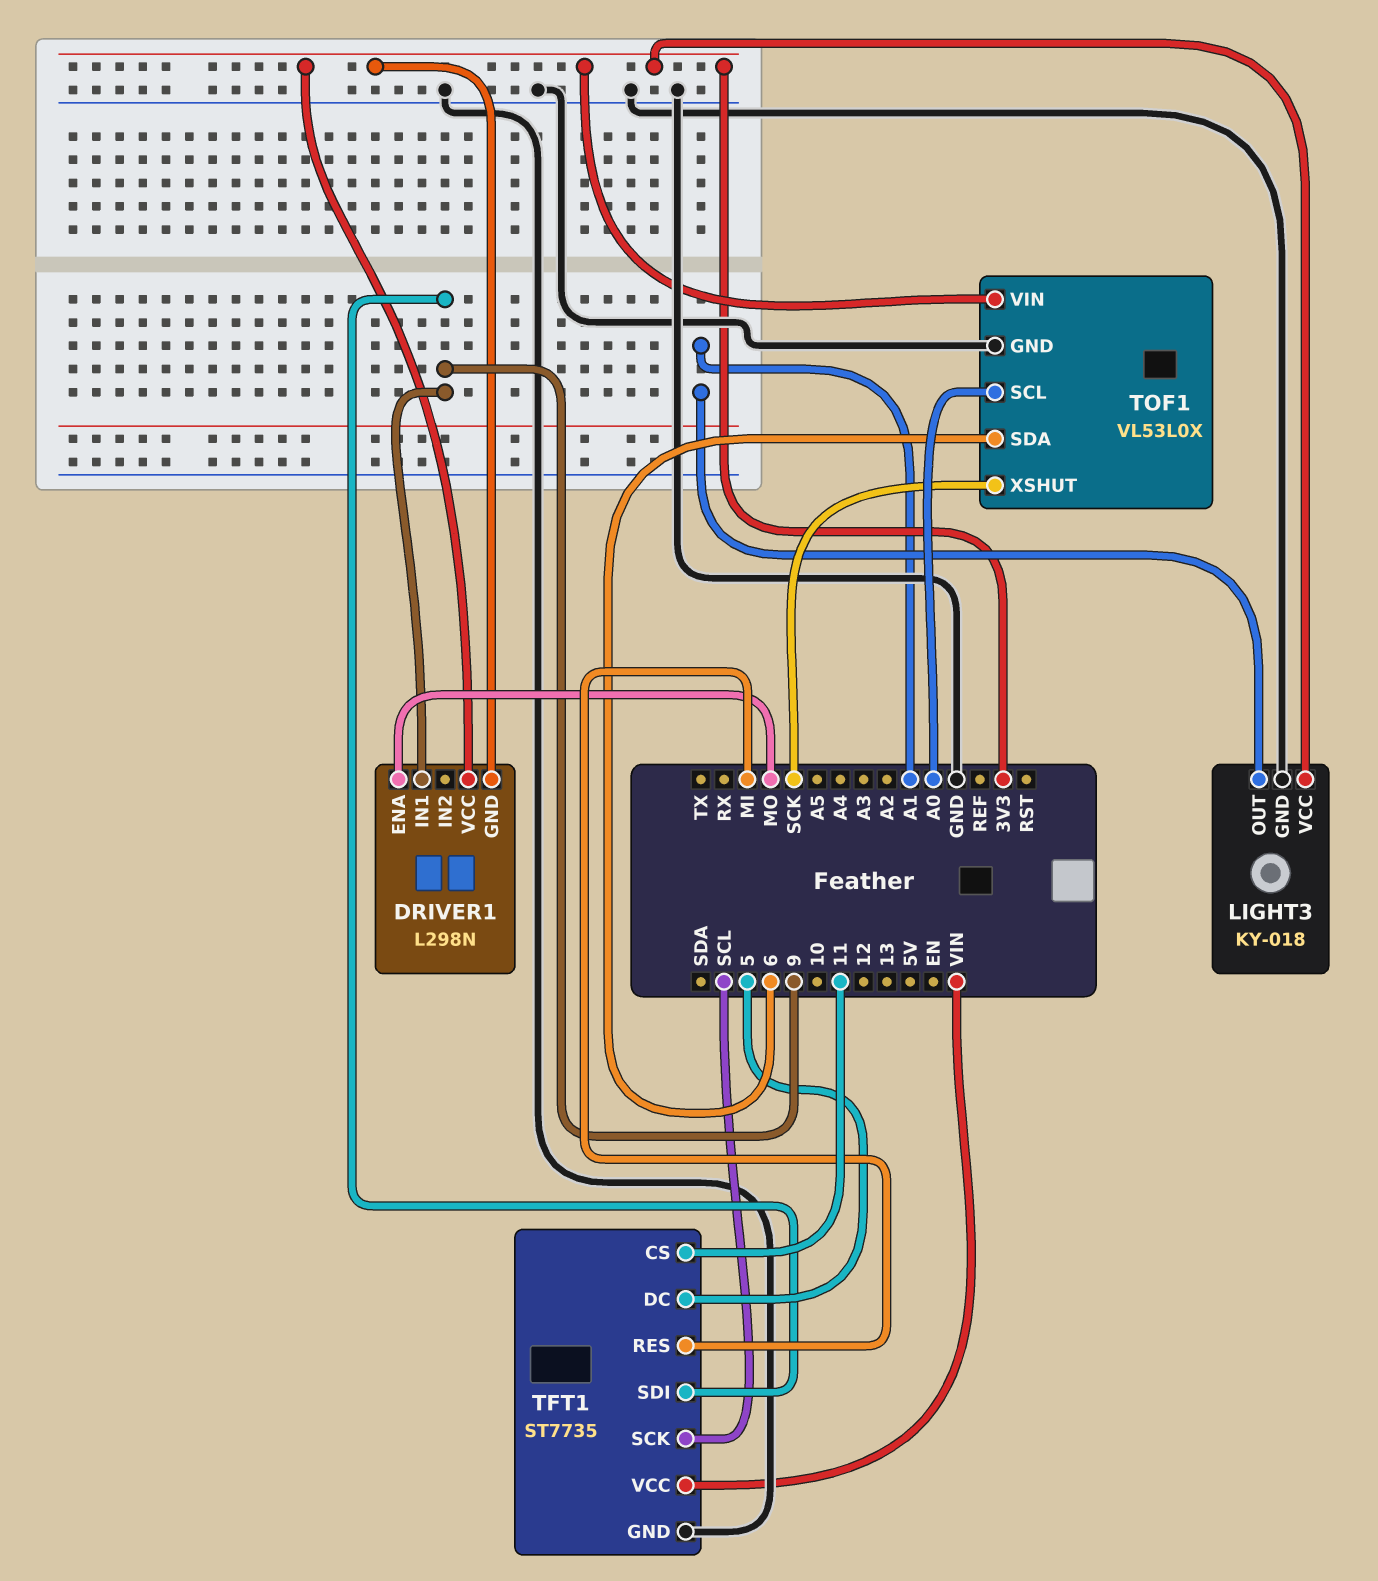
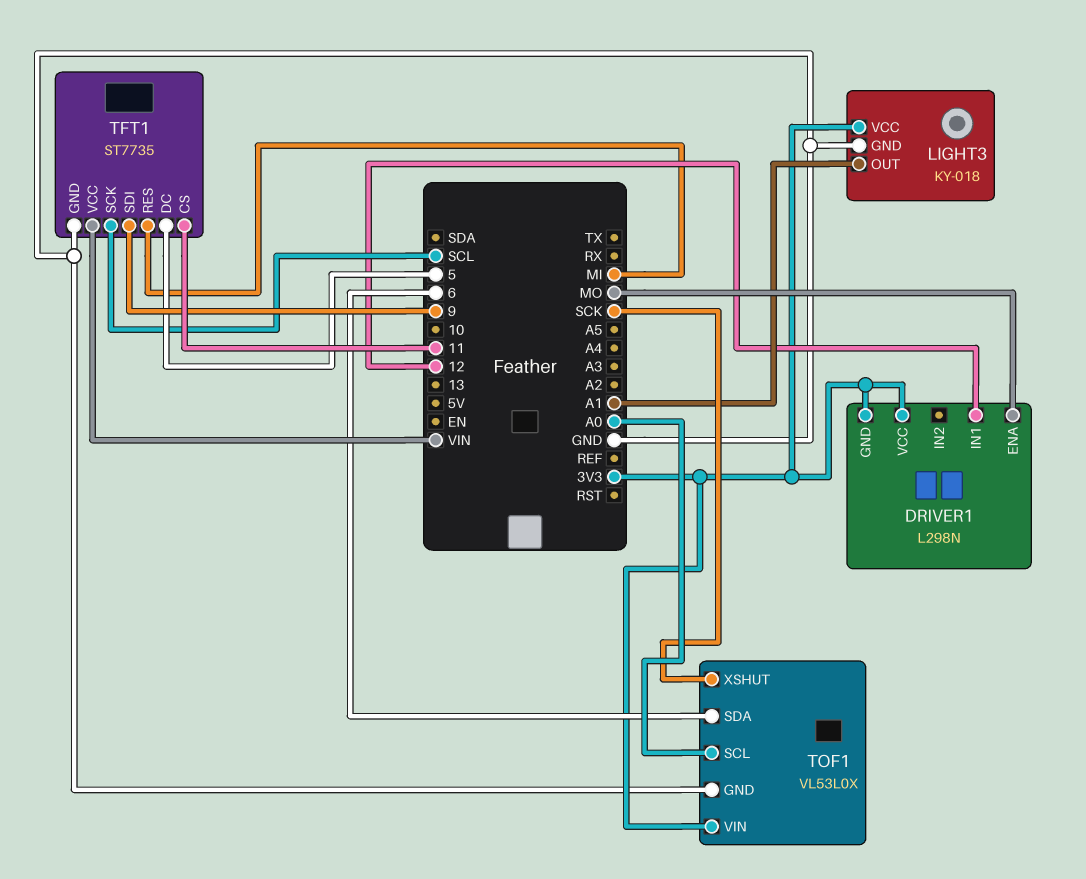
DRIVER1 pin IN1: 9 -> 12

